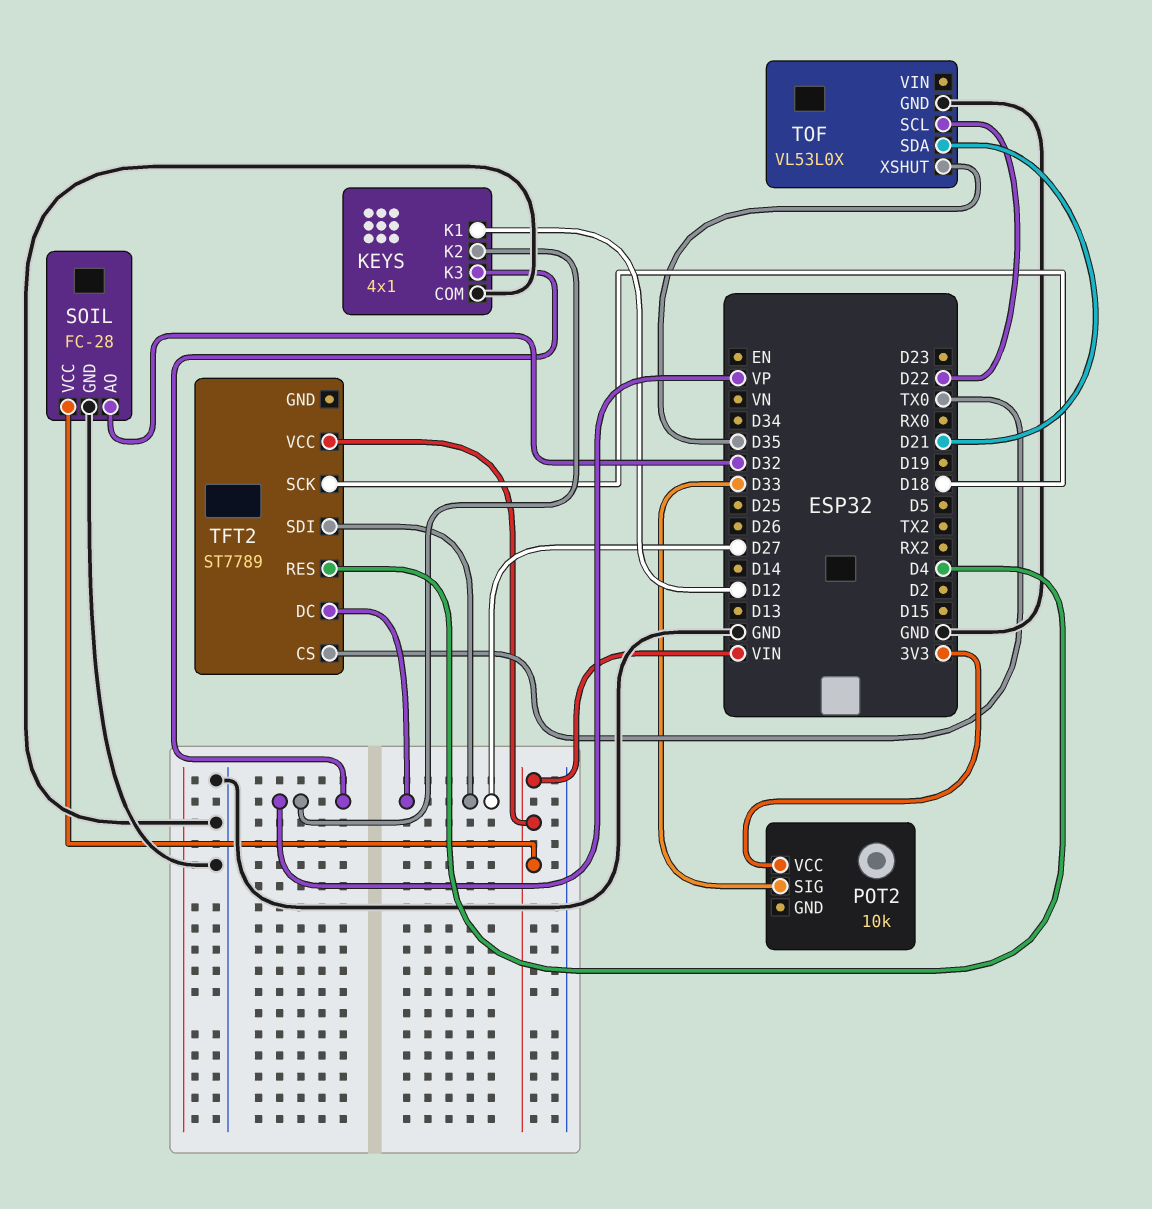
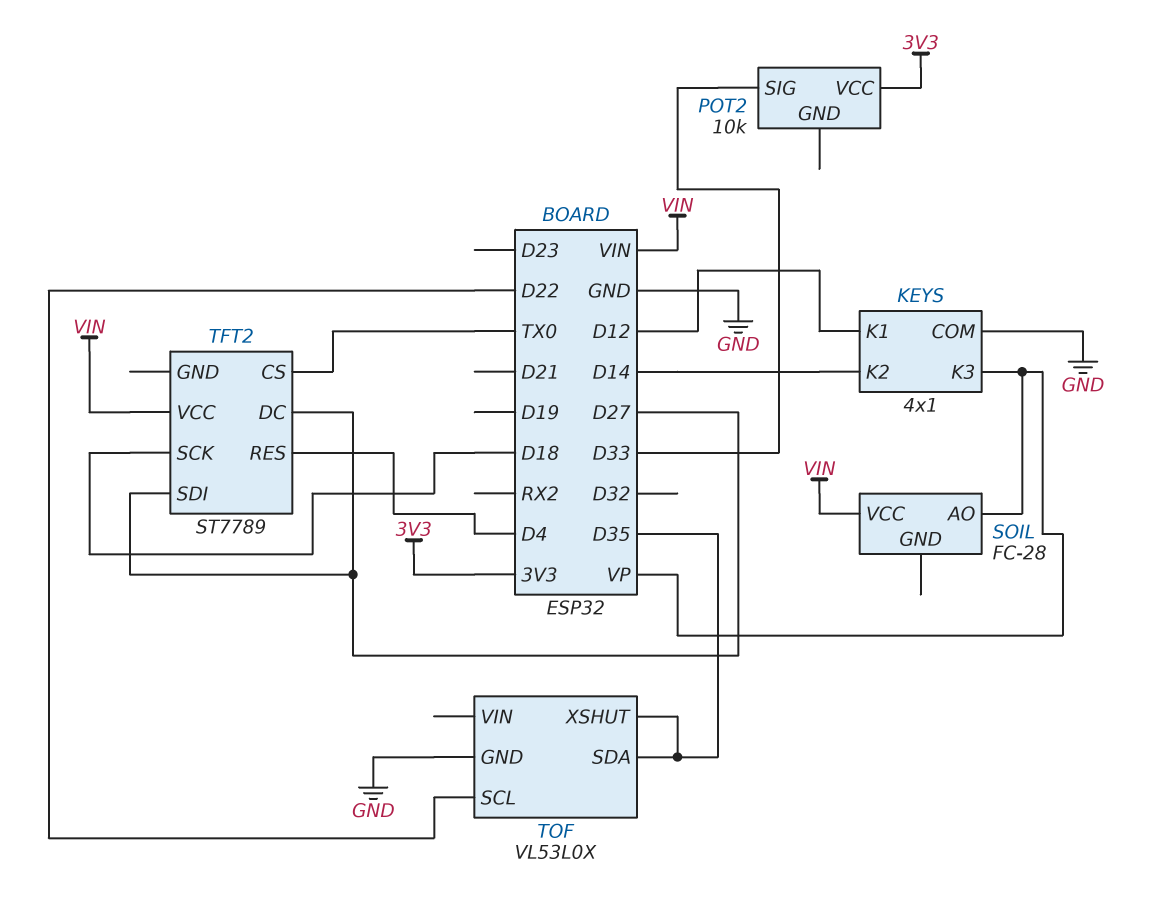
KEYS pin K2: VP -> D14
SOIL pin AO: D32 -> VP
SOIL pin GND: GND -> none
TOF pin SDA: D21 -> D35

